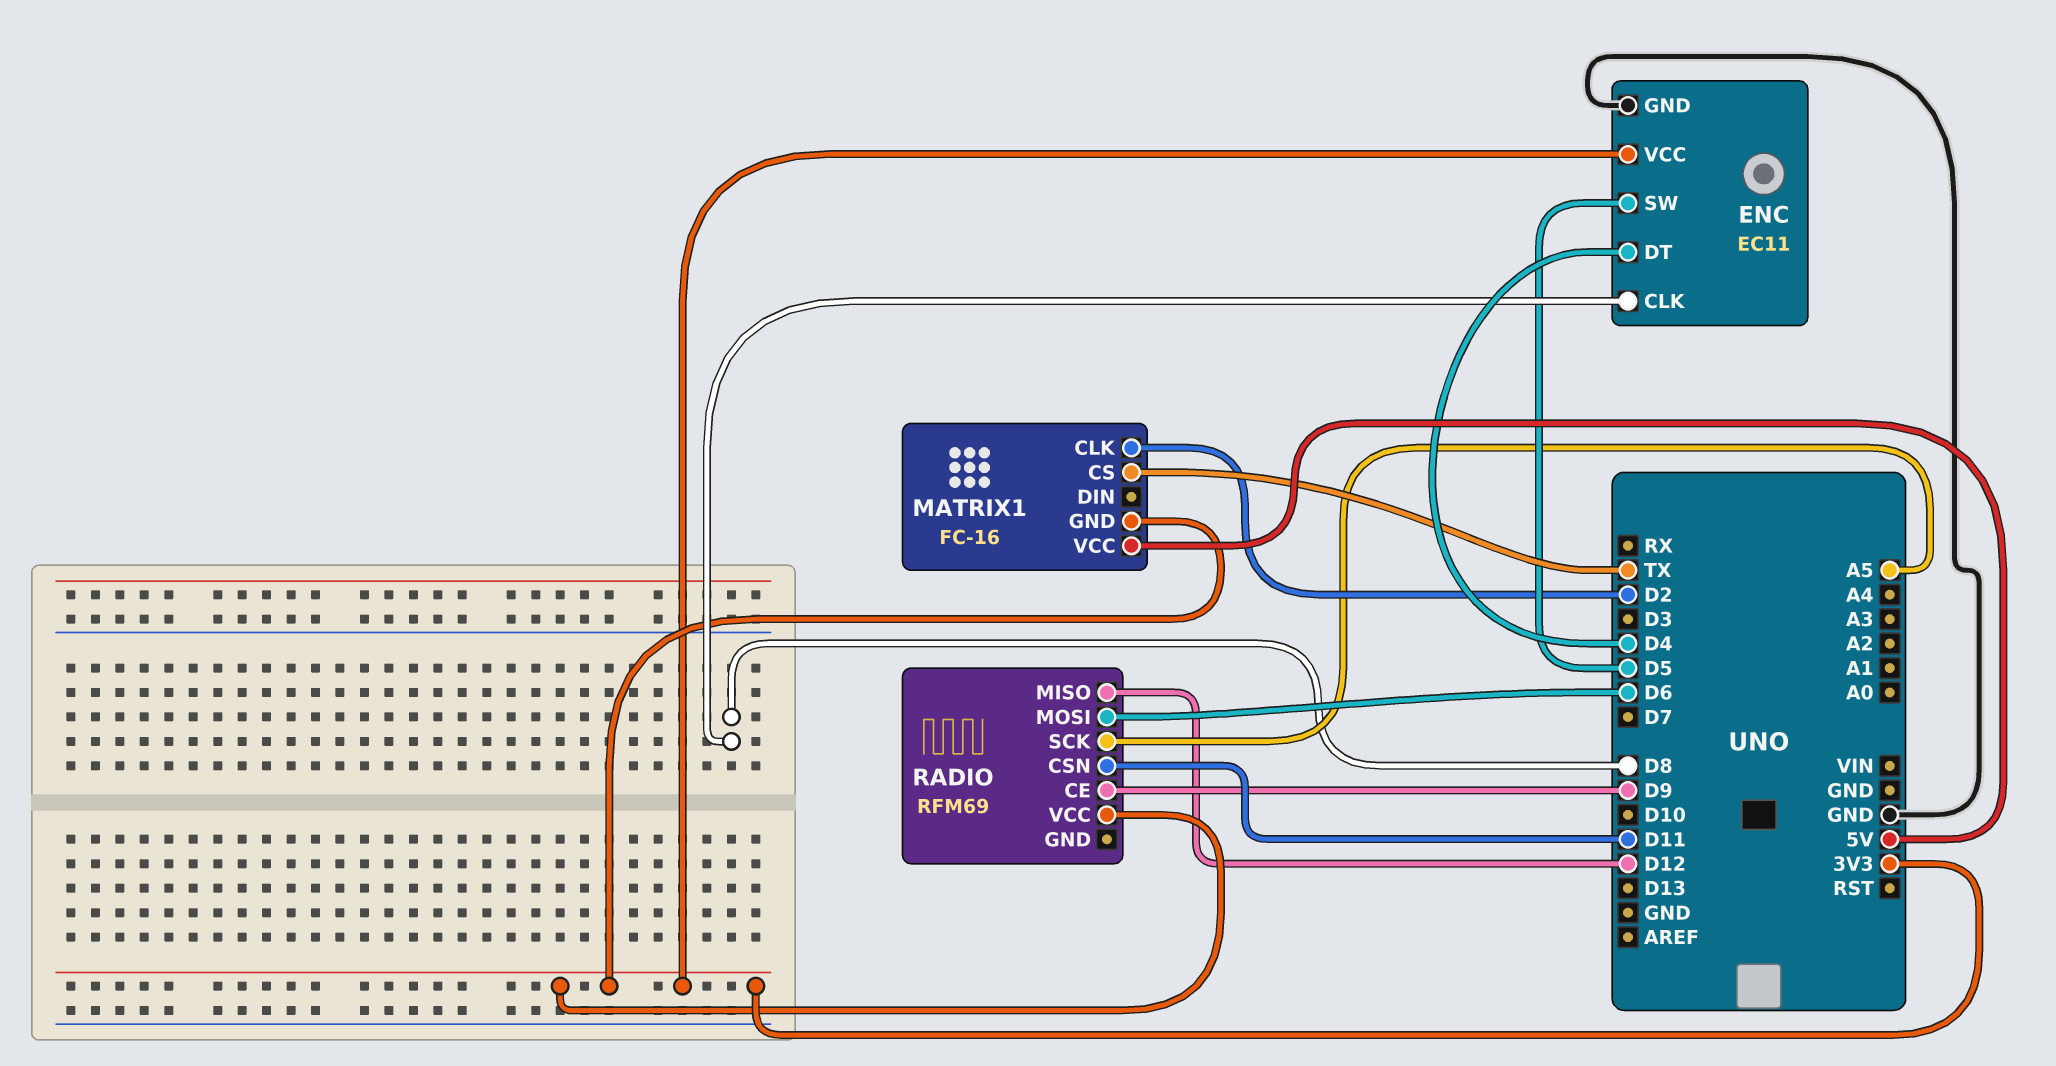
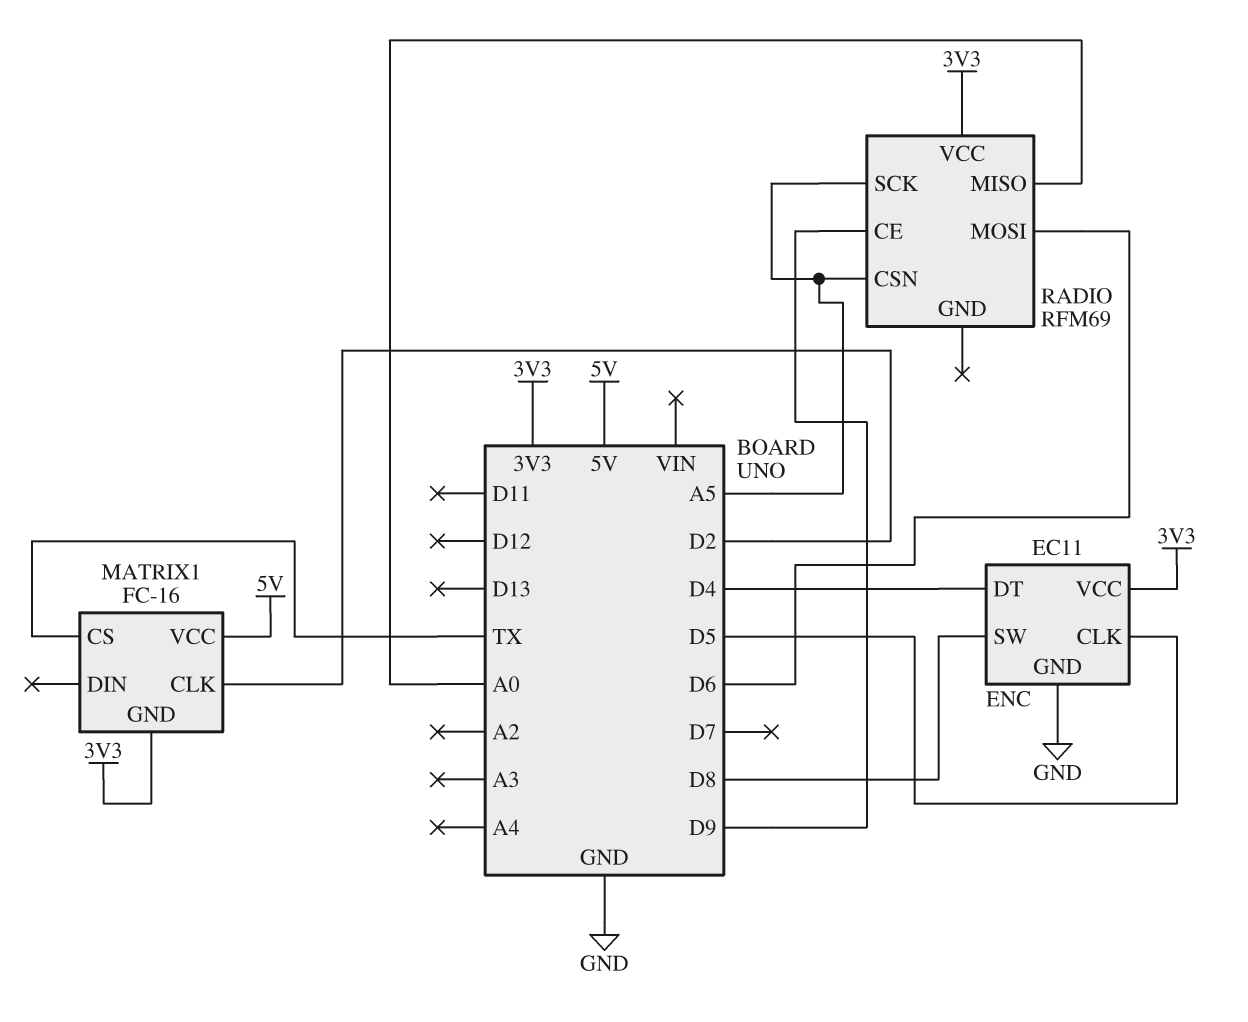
ENC pin CLK: D8 -> D5
ENC pin SW: D5 -> D8
RADIO pin CSN: D11 -> A5
RADIO pin MISO: D12 -> A0

